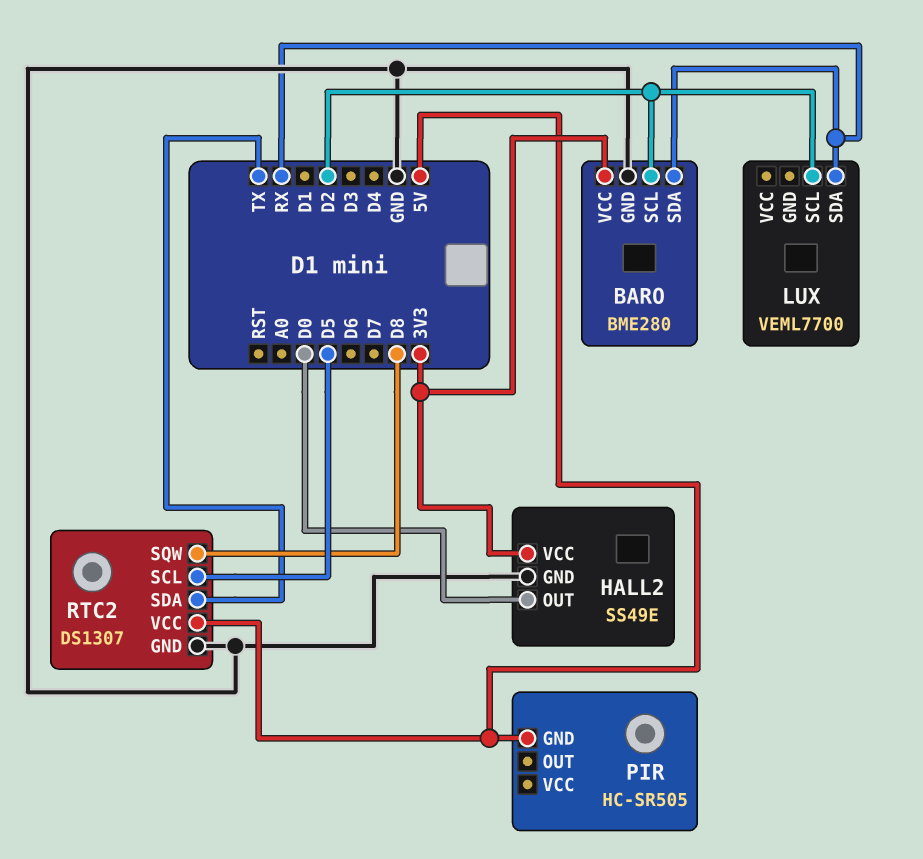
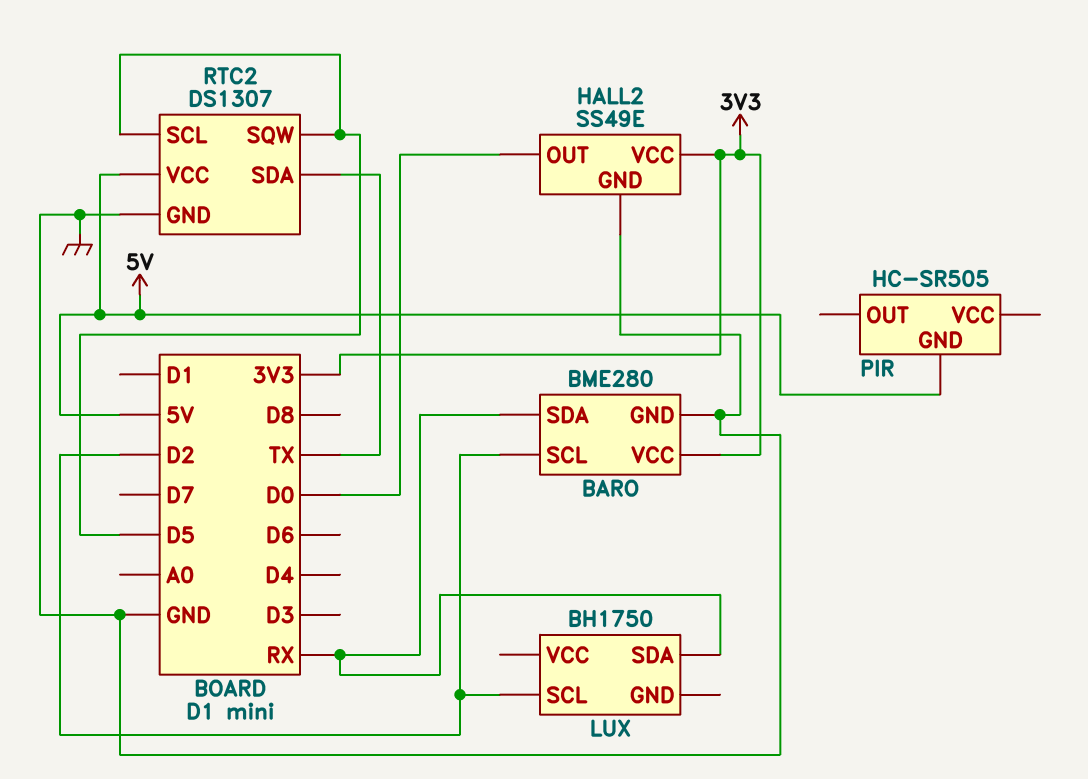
LUX: VEML7700 -> BH1750
RTC2 pin SQW: D8 -> D5

